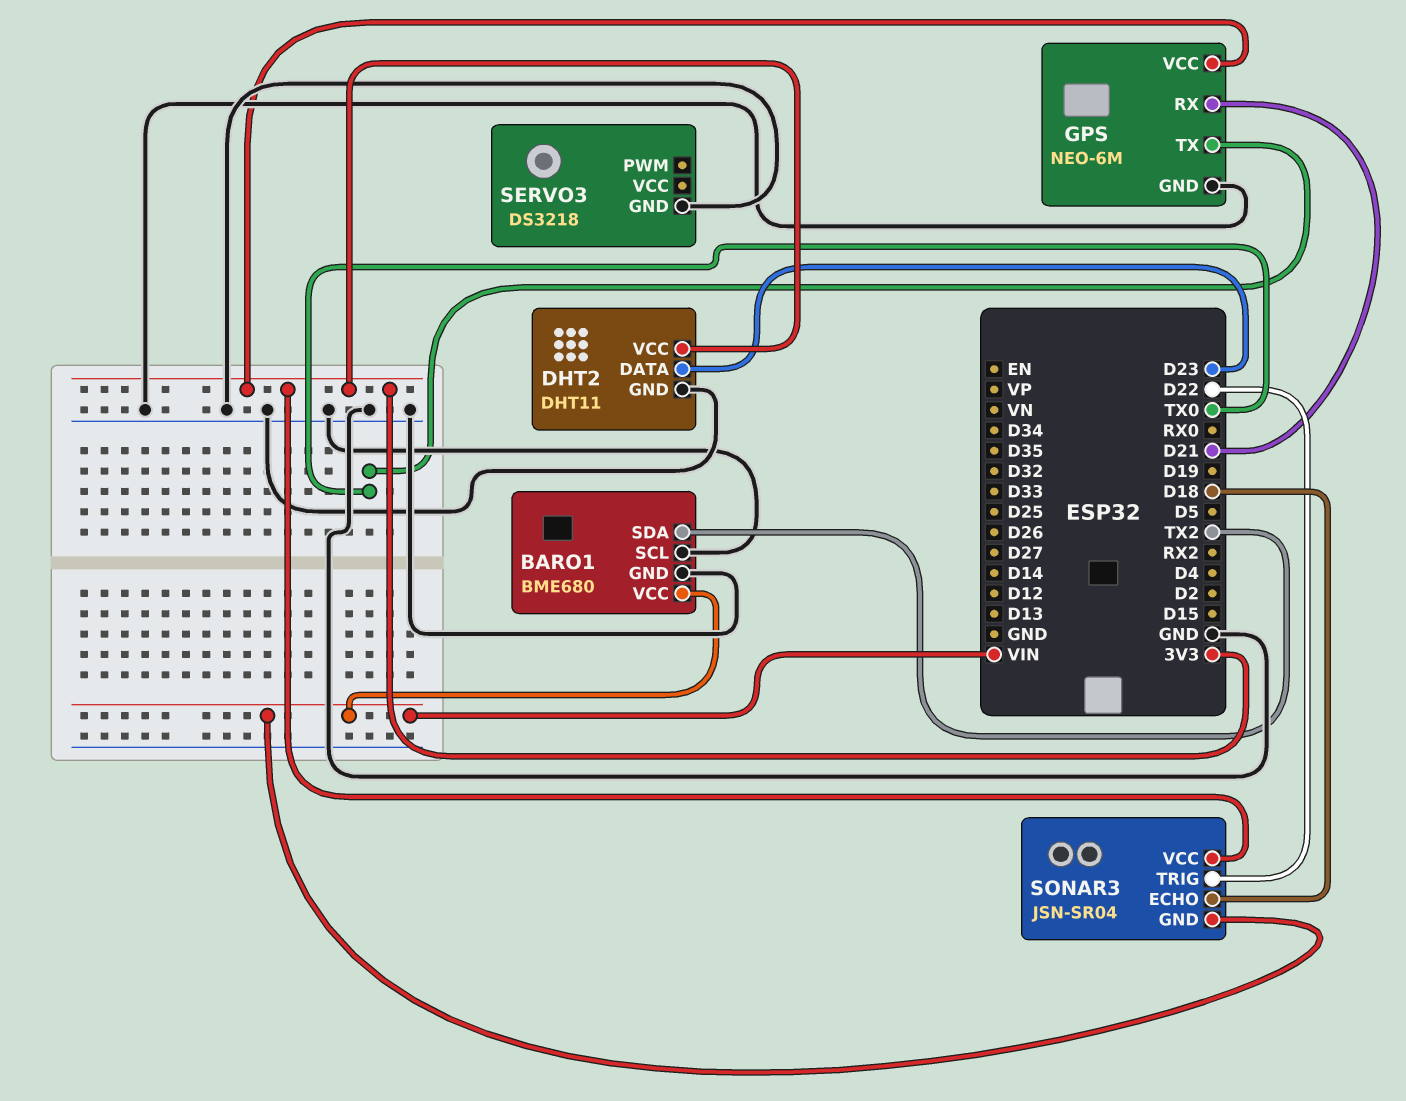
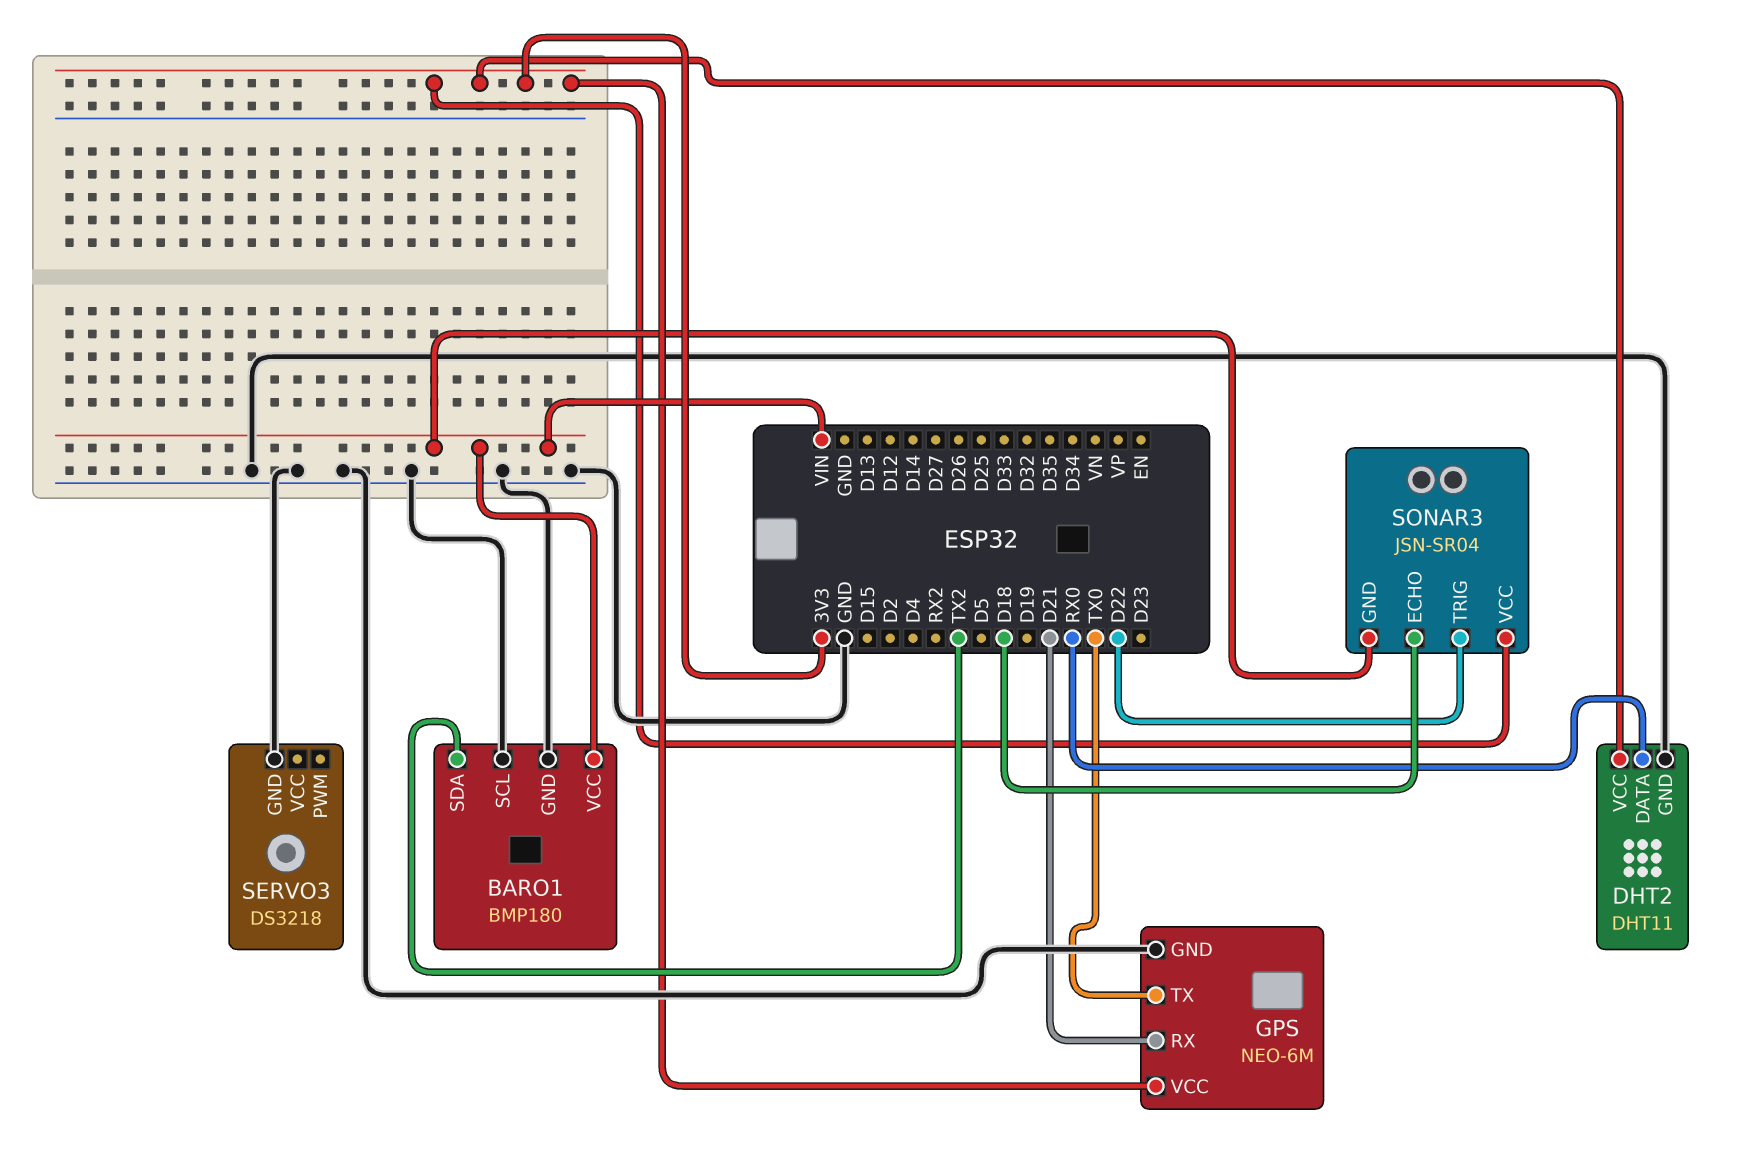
BARO1: BME680 -> BMP180
DHT2 pin DATA: D23 -> RX0

